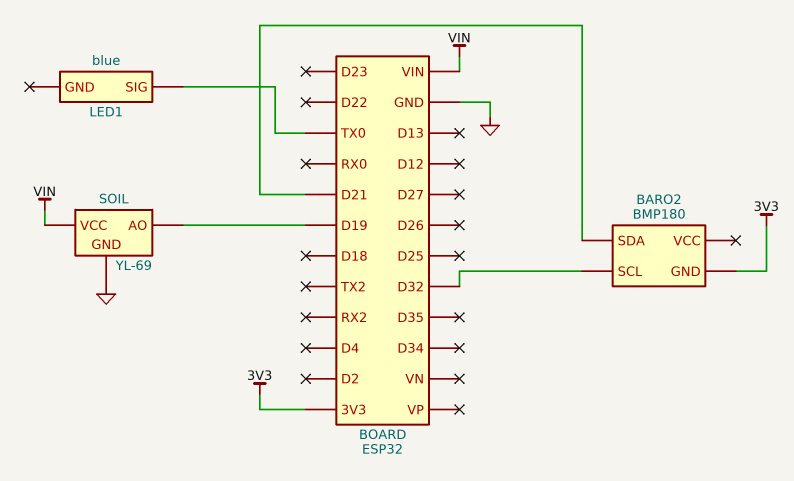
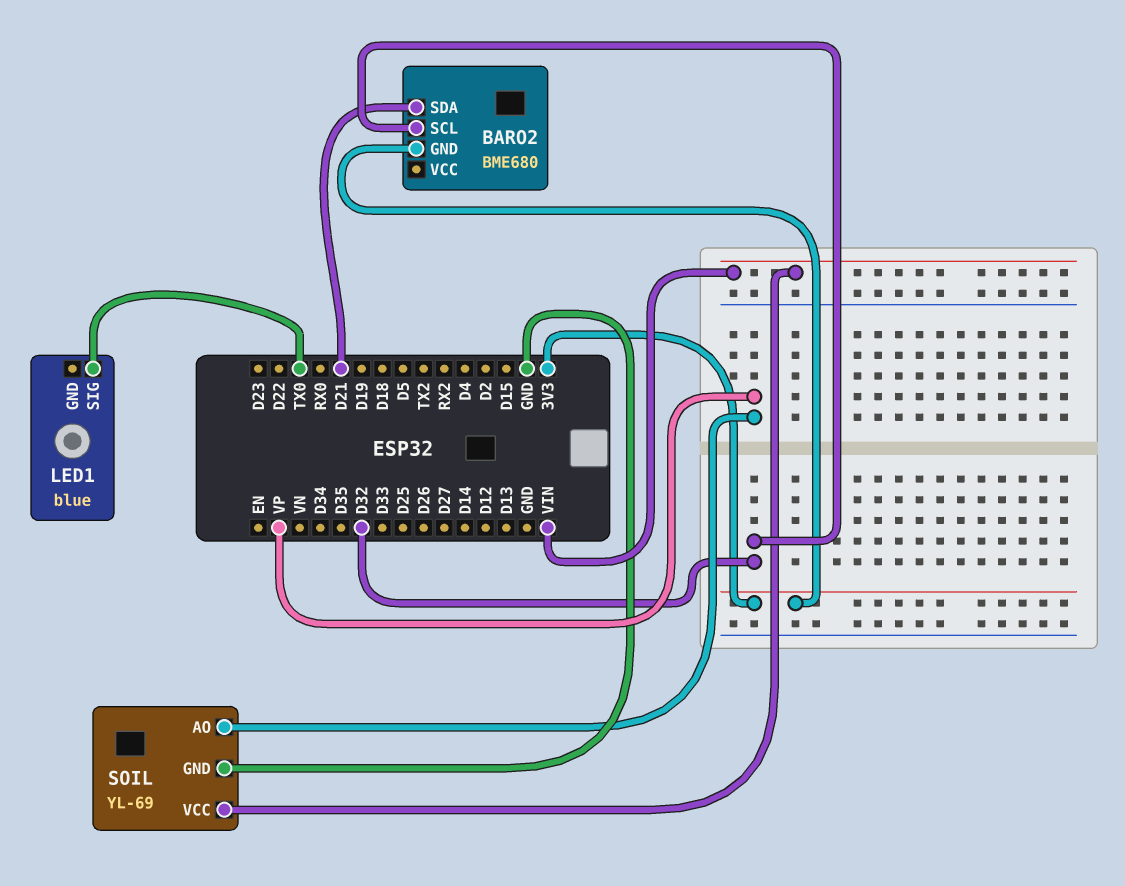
BARO2: BMP180 -> BME680
SOIL pin AO: D19 -> VP

